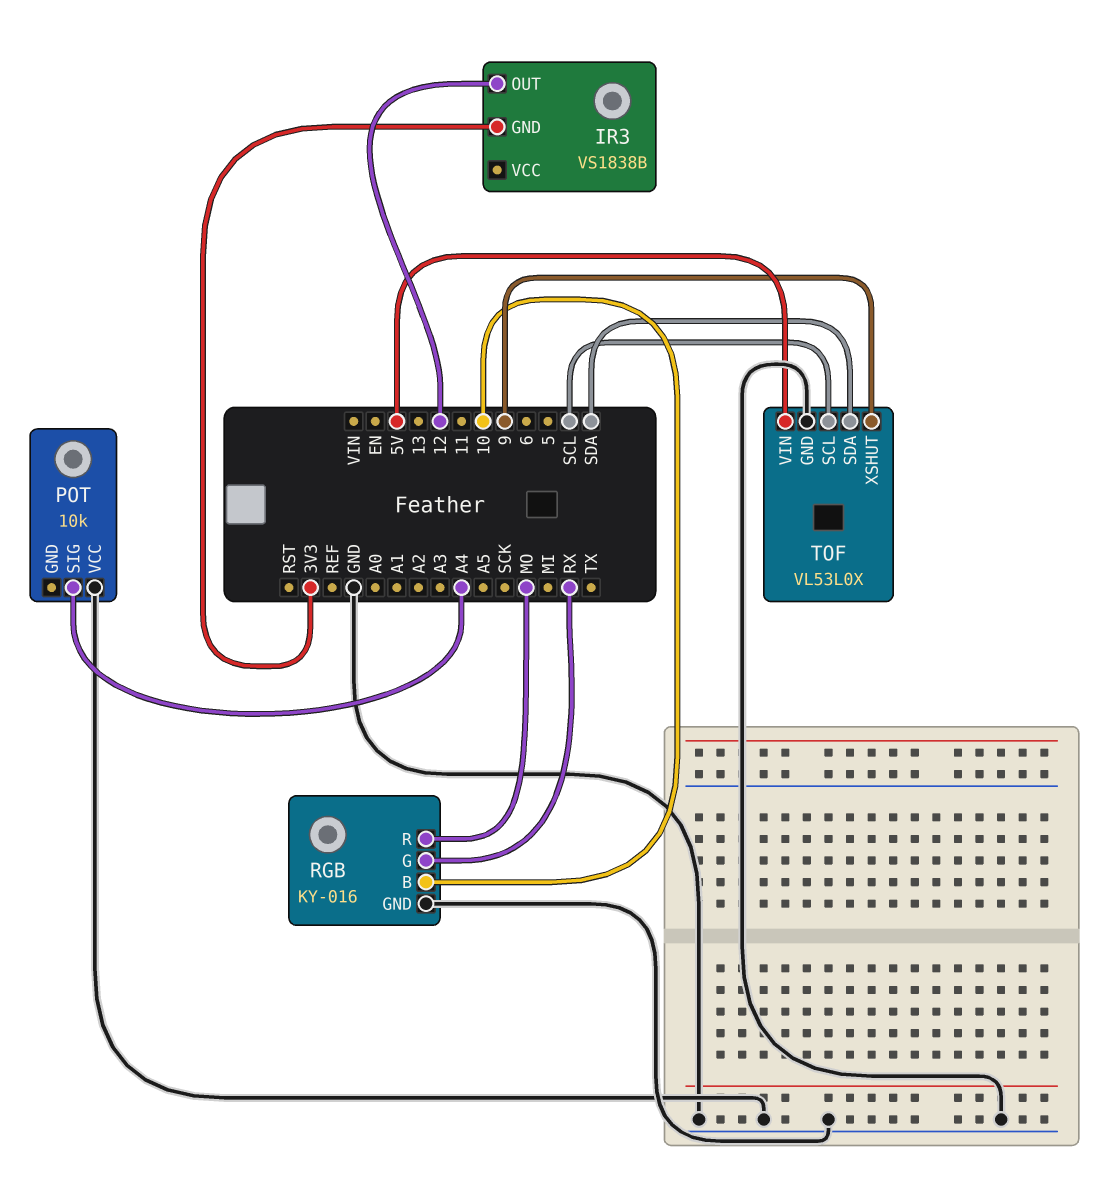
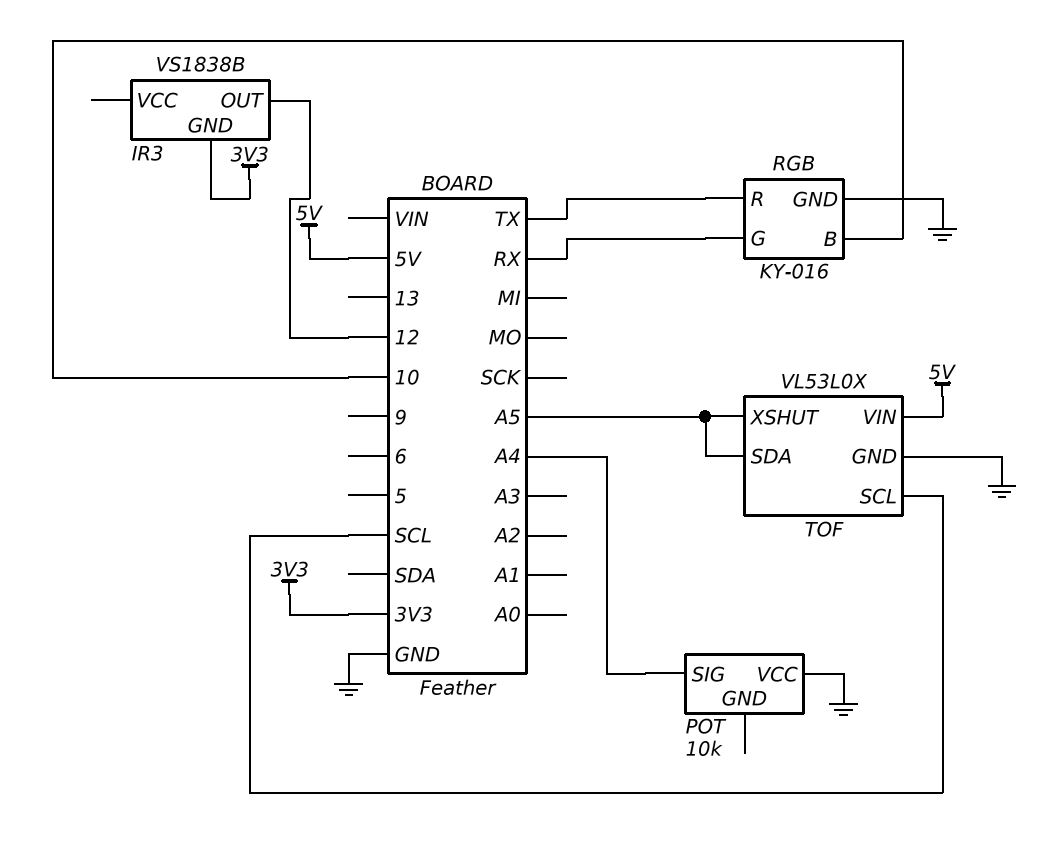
RGB pin R: MO -> TX
TOF pin SDA: SDA -> A5
TOF pin XSHUT: 9 -> A5

